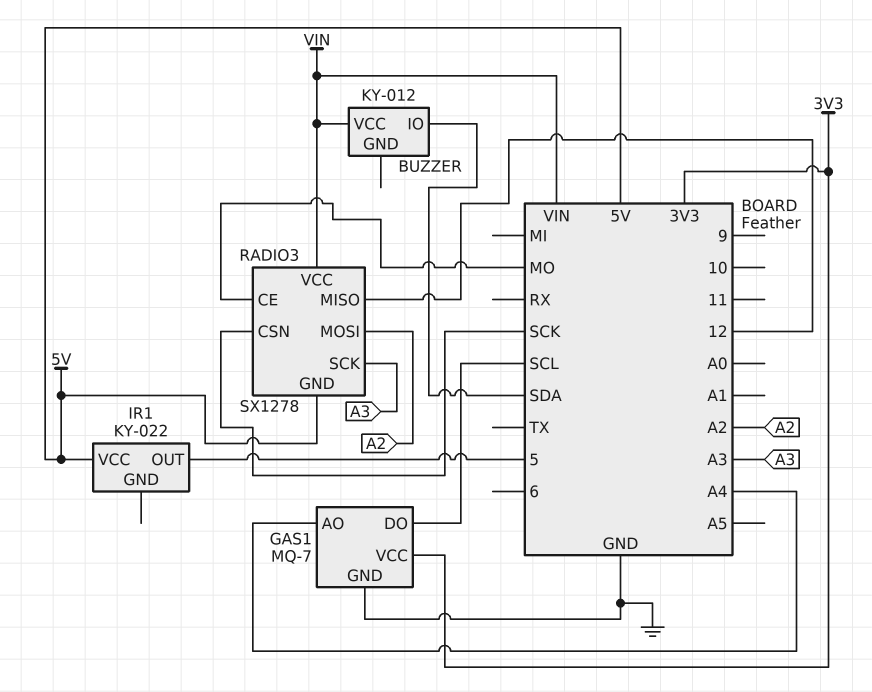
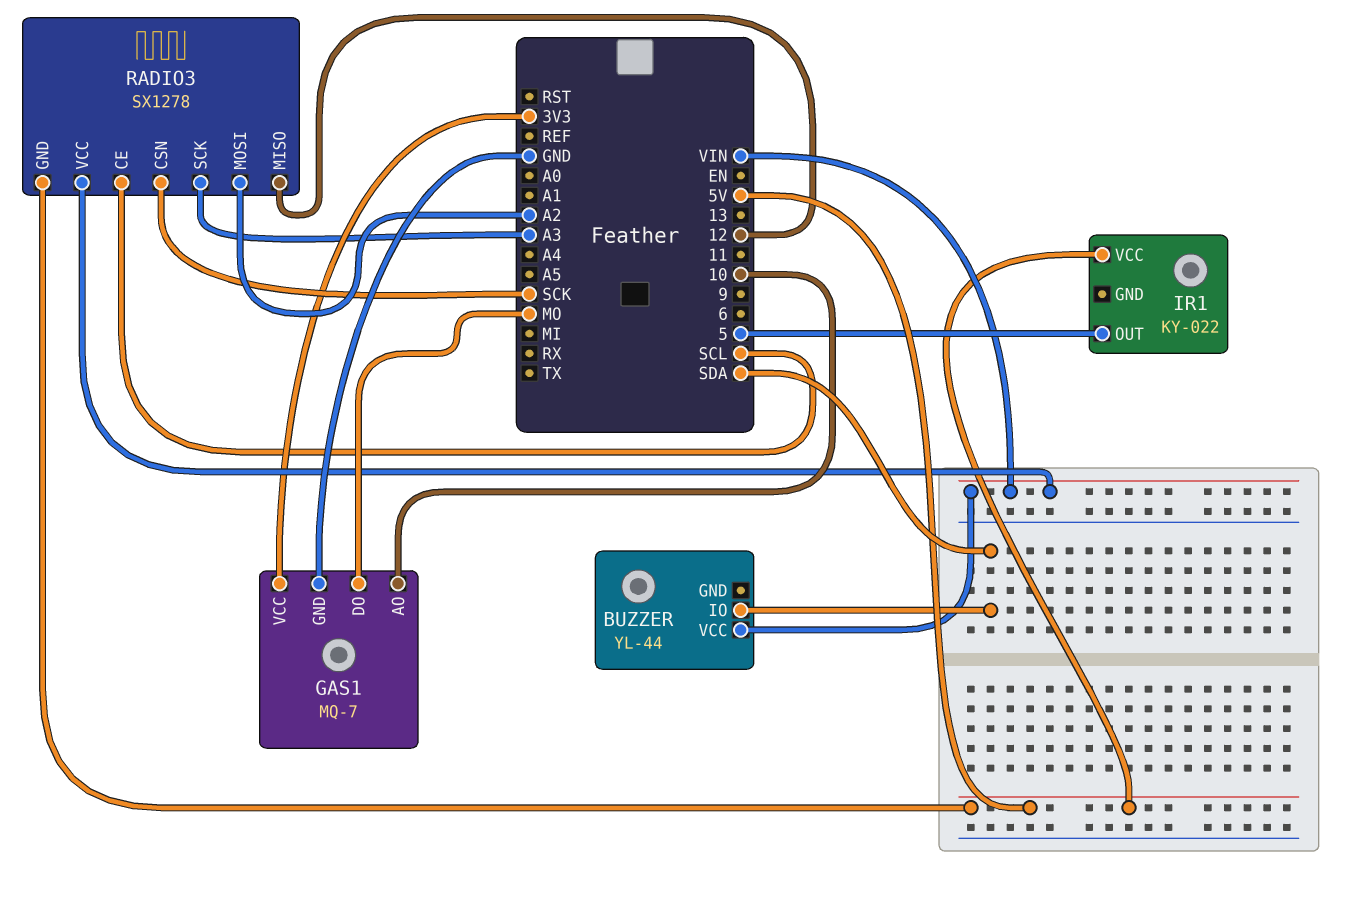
BUZZER: KY-012 -> YL-44
GAS1 pin AO: A4 -> 10
GAS1 pin DO: SCL -> MO
RADIO3 pin CE: MO -> SCL

